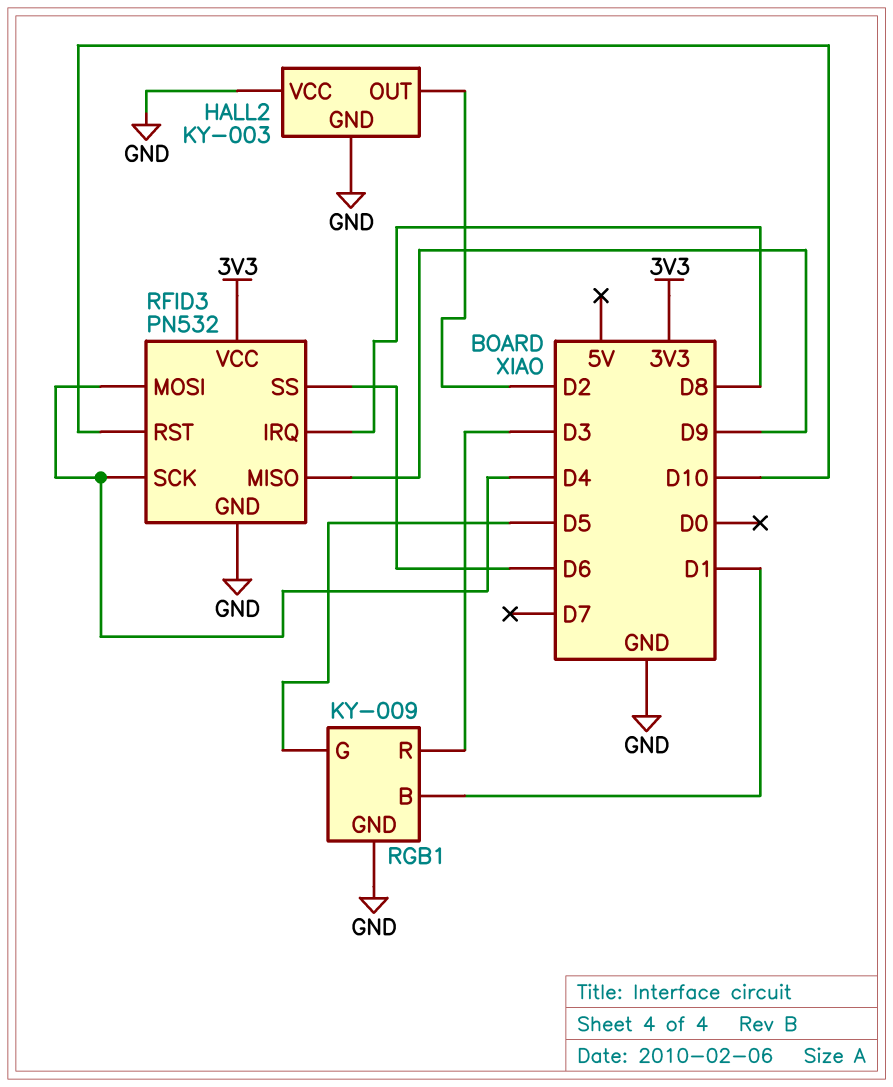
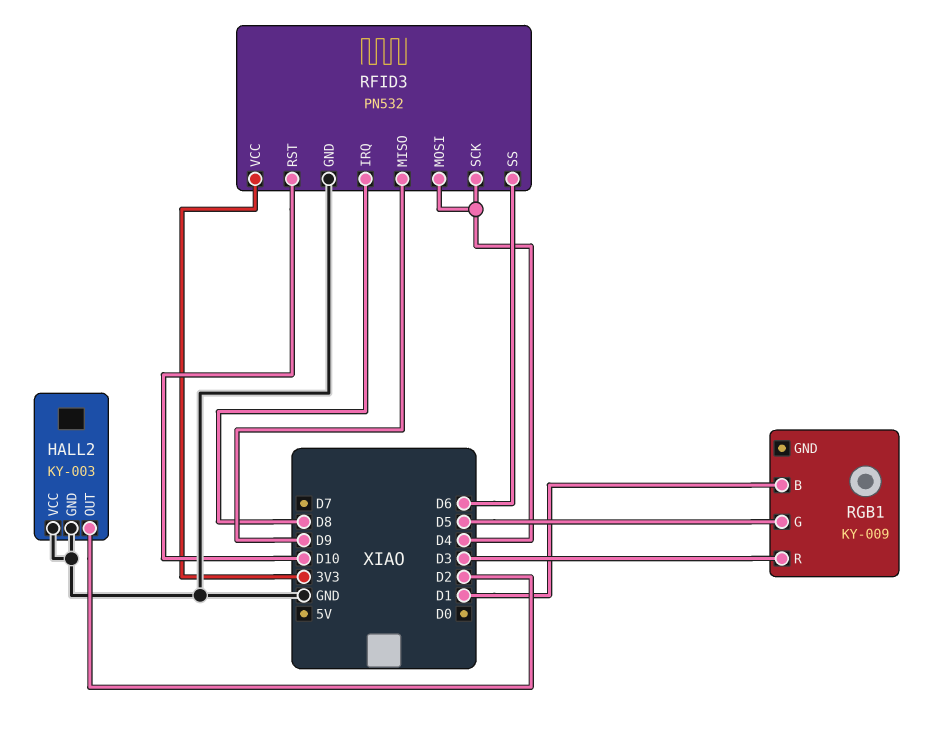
RGB1 pin GND: GND -> none

